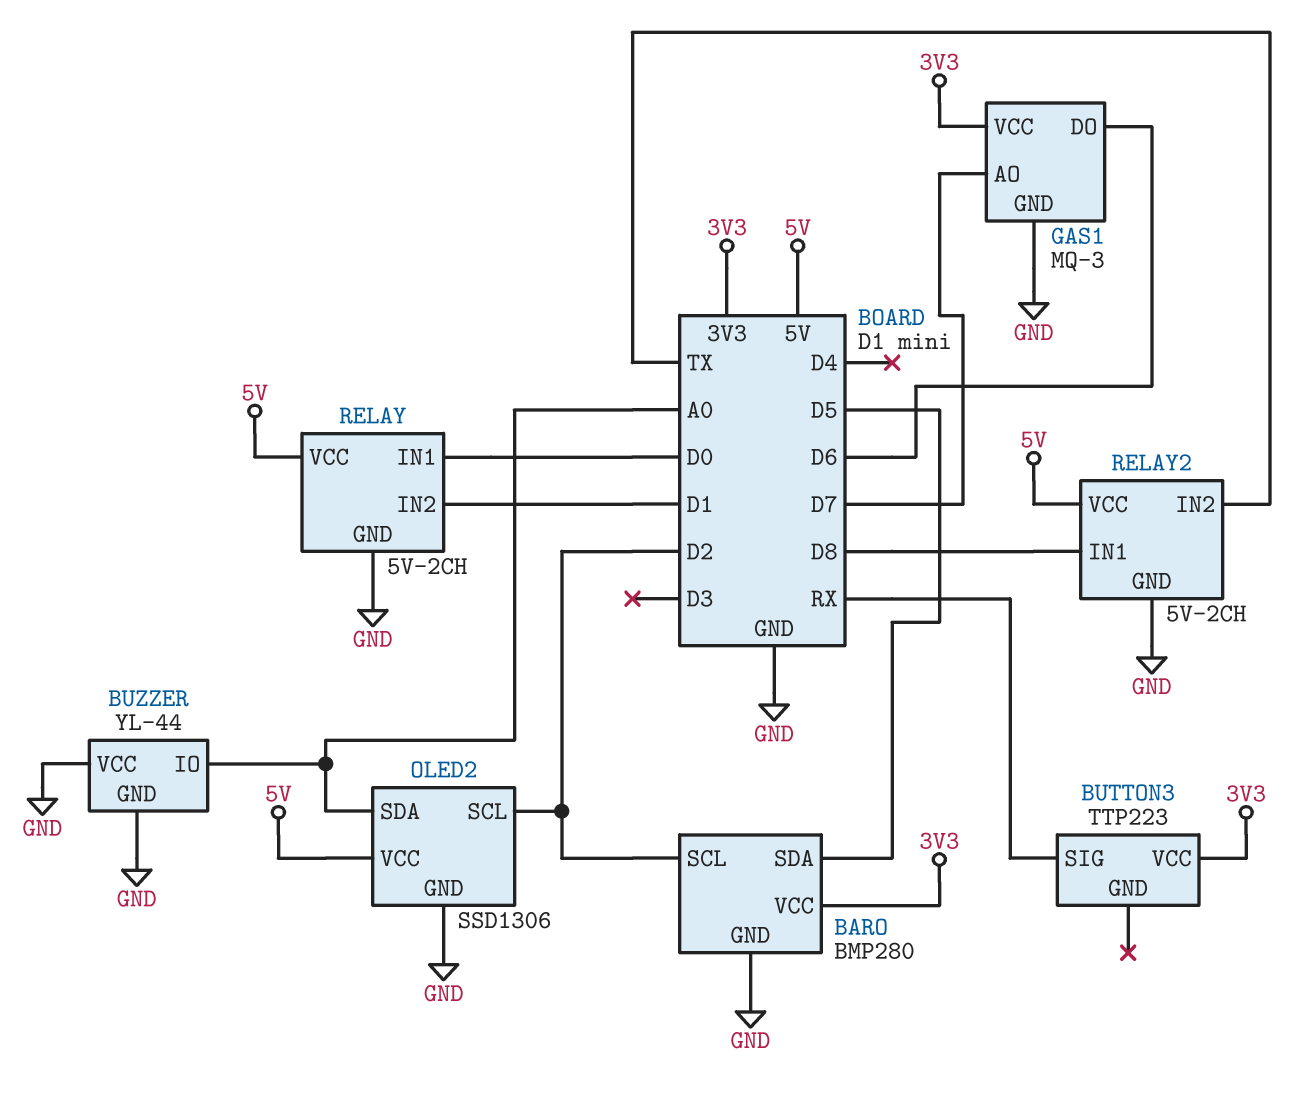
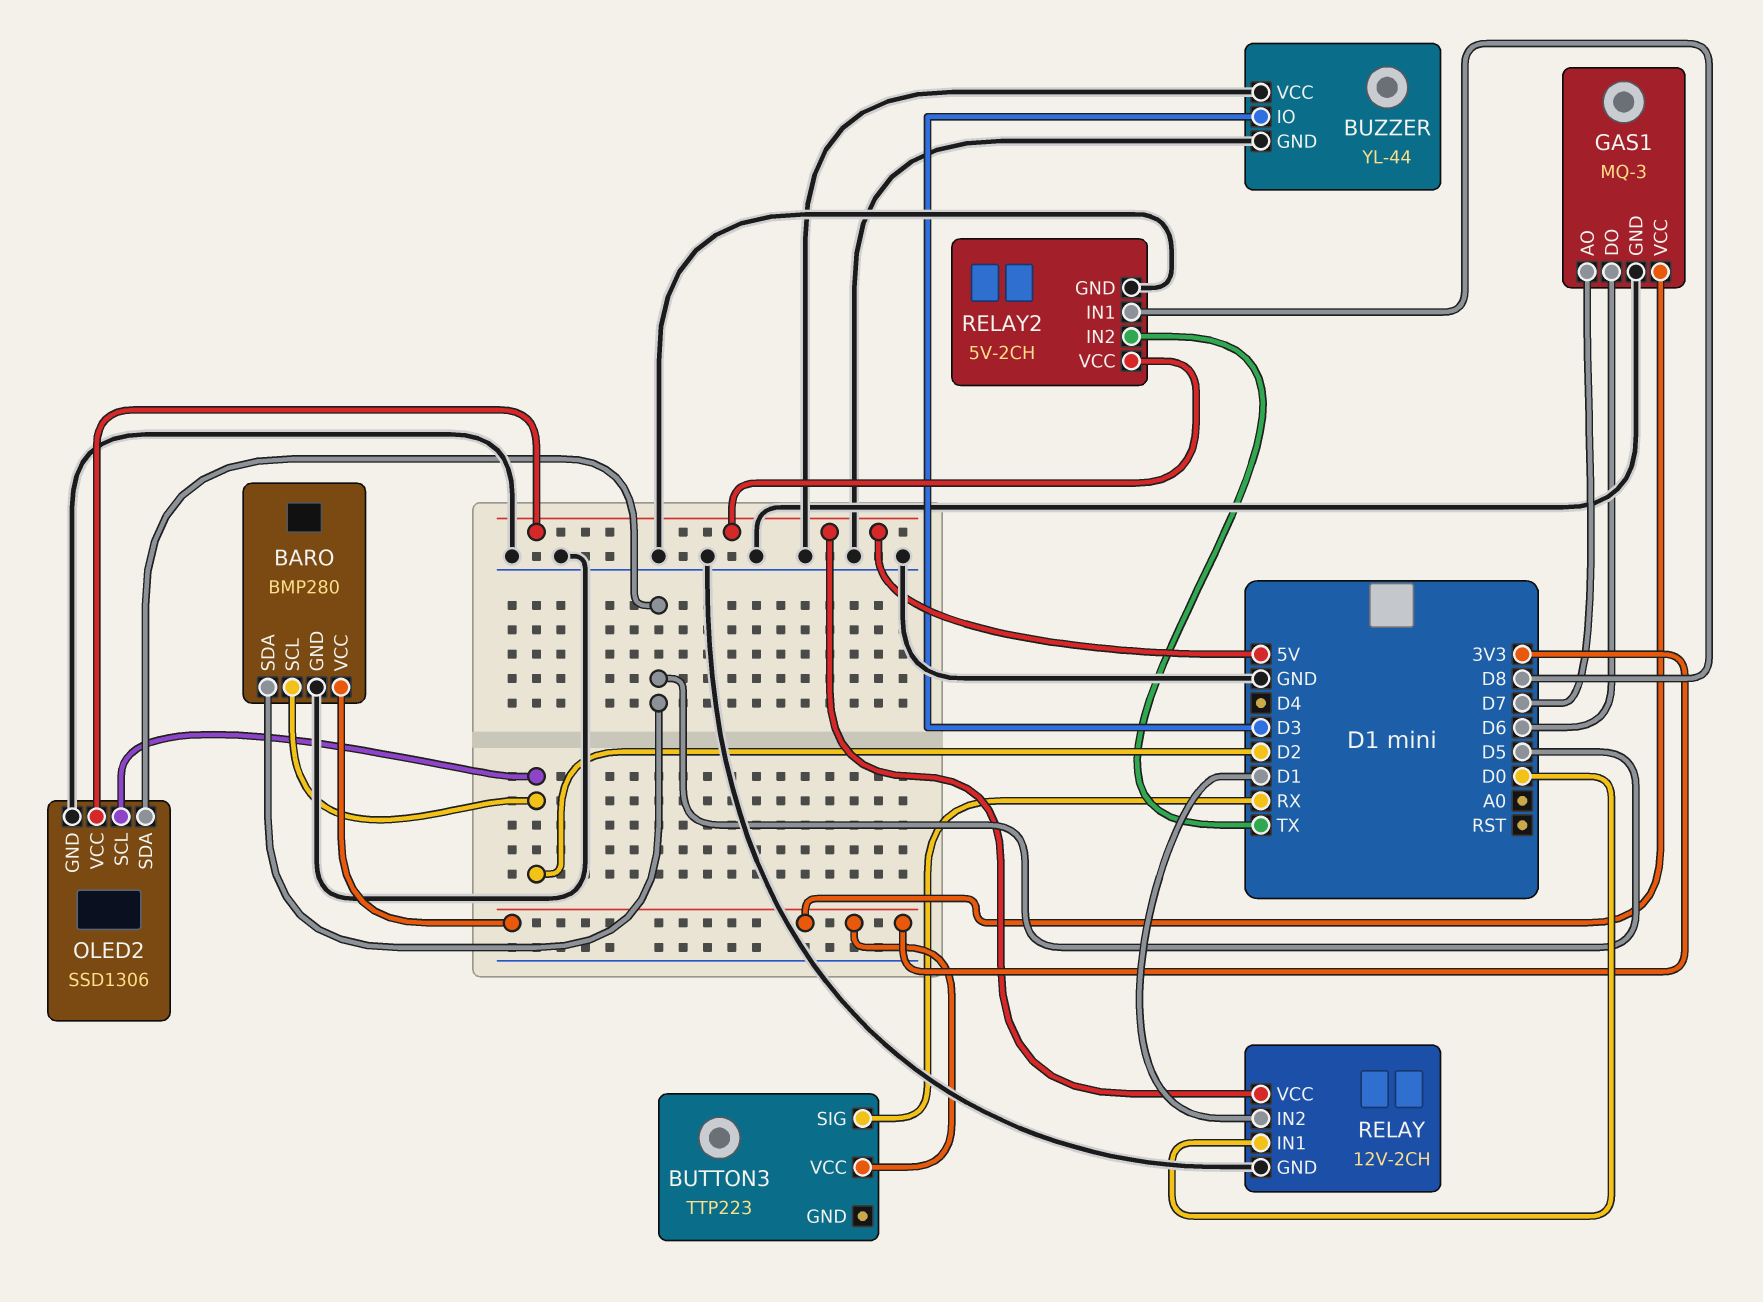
BUZZER pin IO: A0 -> D3
OLED2 pin SDA: A0 -> D5
RELAY: 5V-2CH -> 12V-2CH

